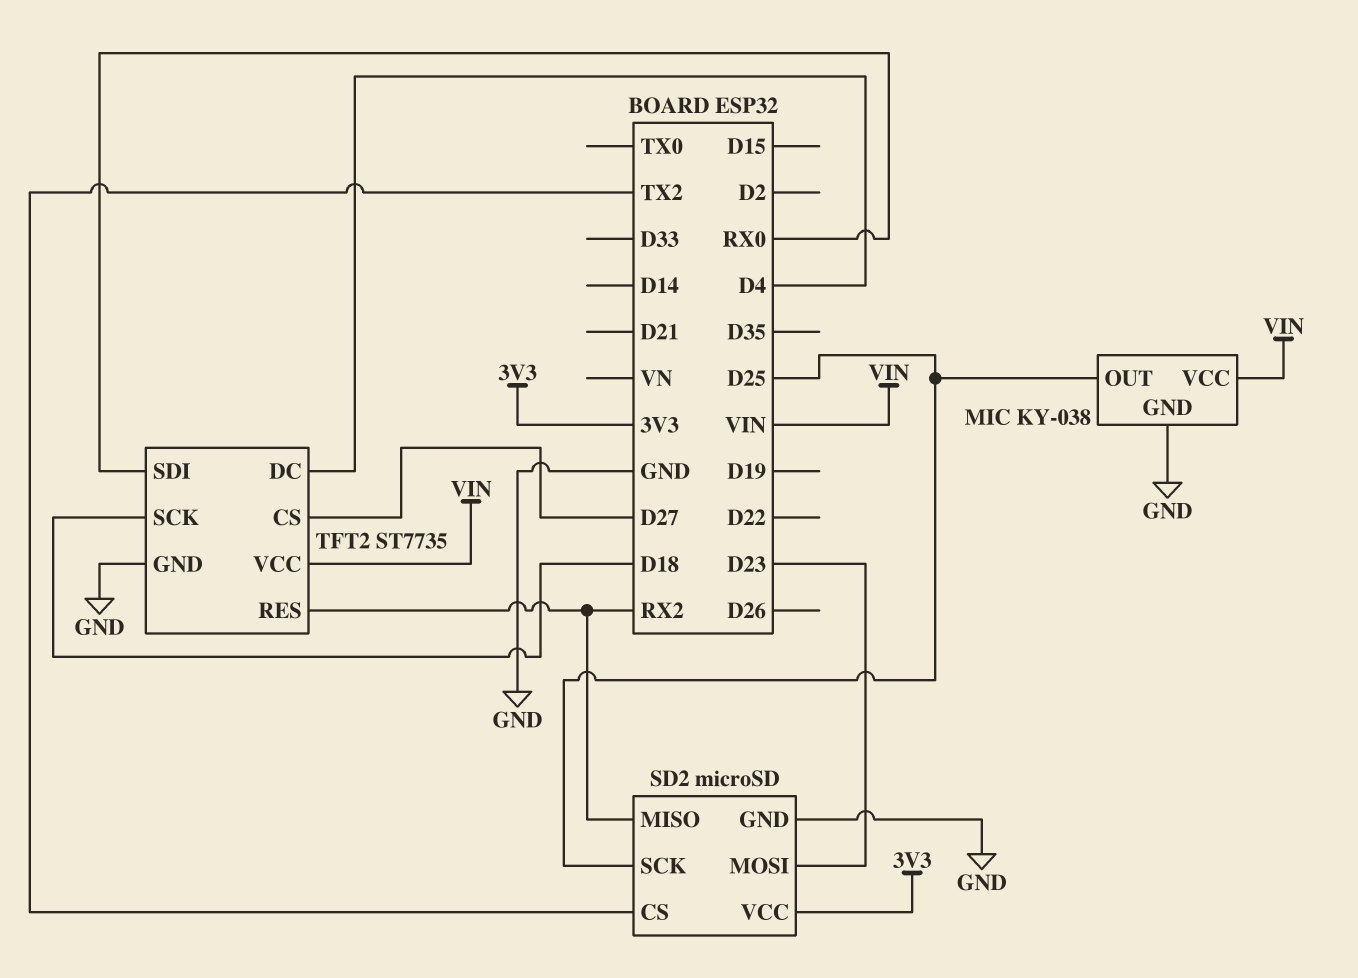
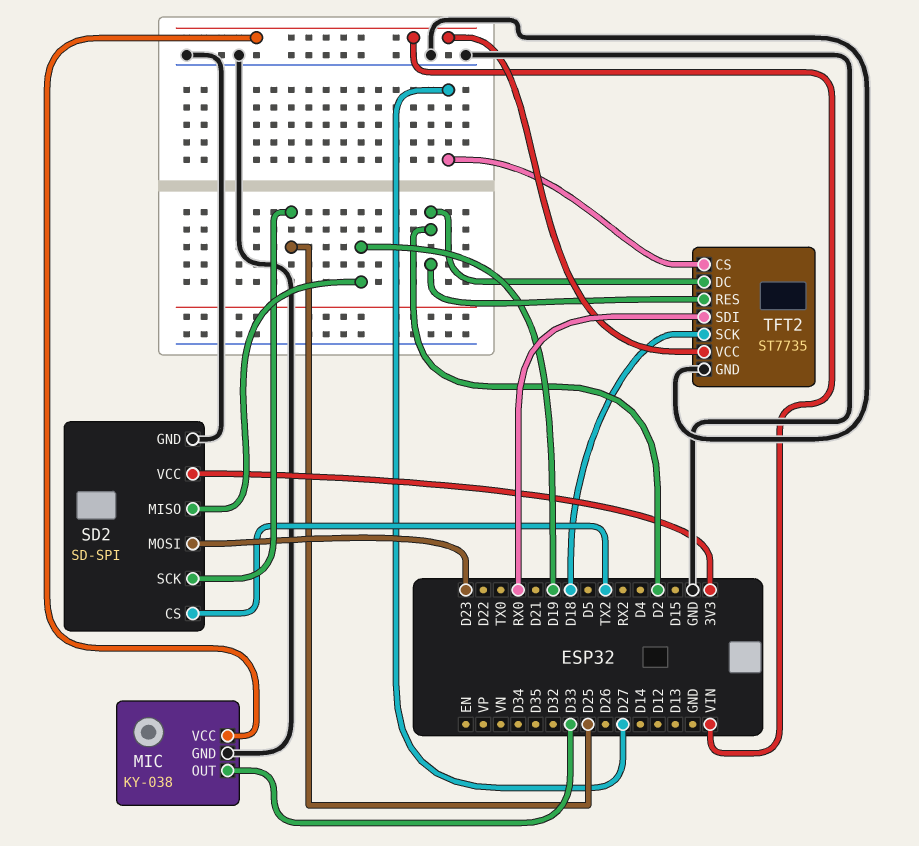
MIC pin OUT: D25 -> D33
SD2: microSD -> SD-SPI
SD2 pin MISO: RX2 -> D19
TFT2 pin DC: D4 -> D2
TFT2 pin RES: RX2 -> D2

